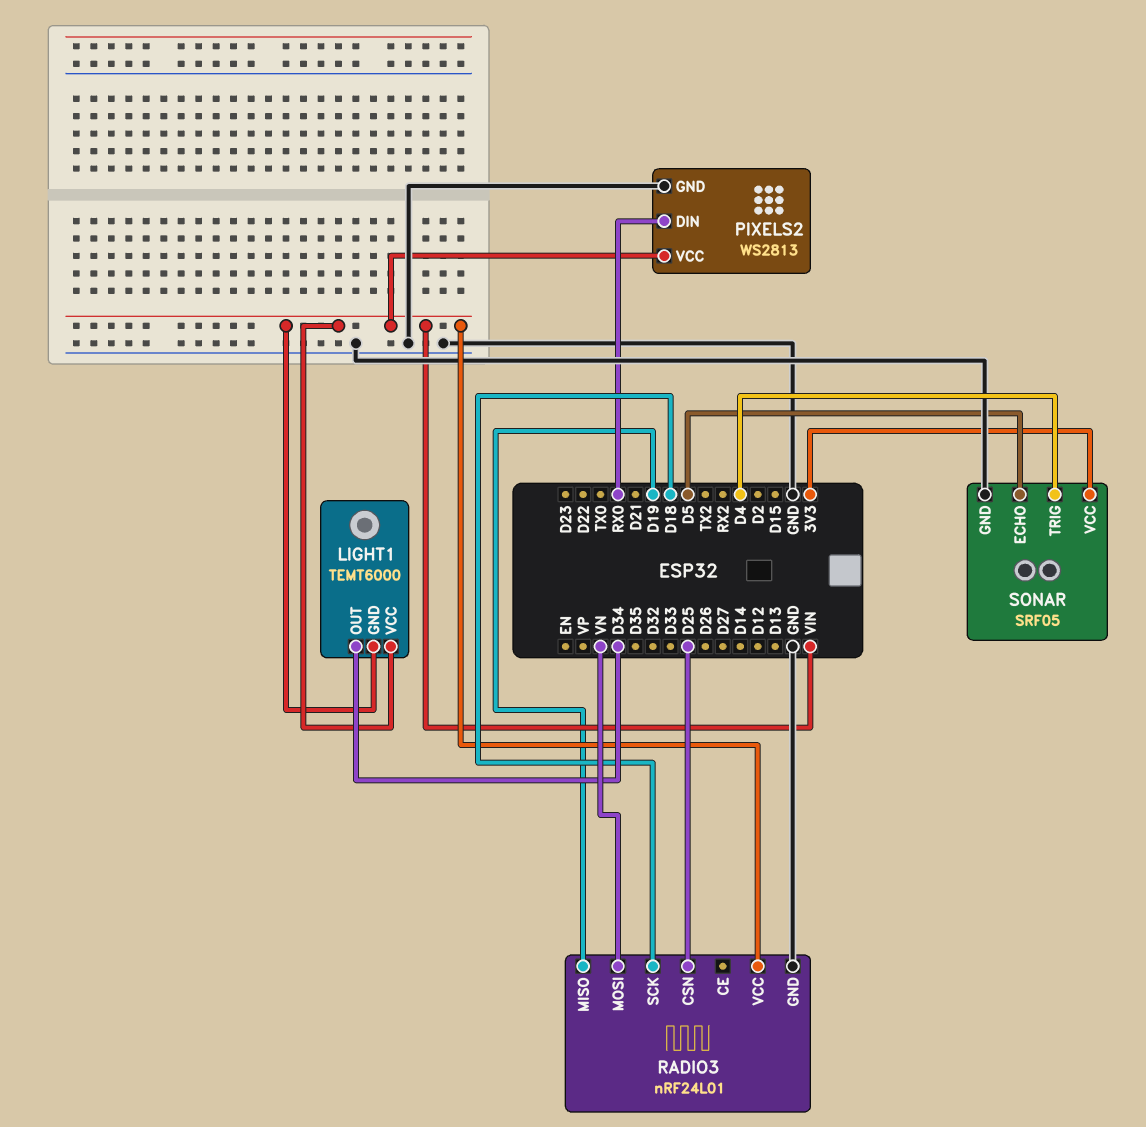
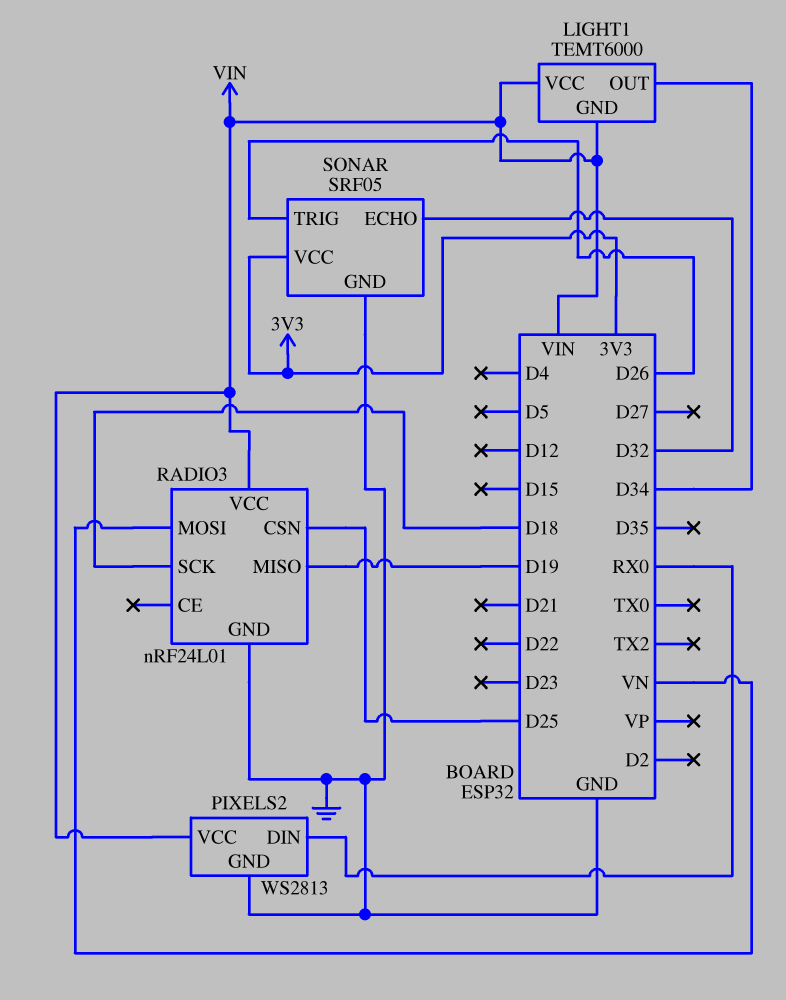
SONAR pin ECHO: D5 -> D32
SONAR pin TRIG: D4 -> D26

